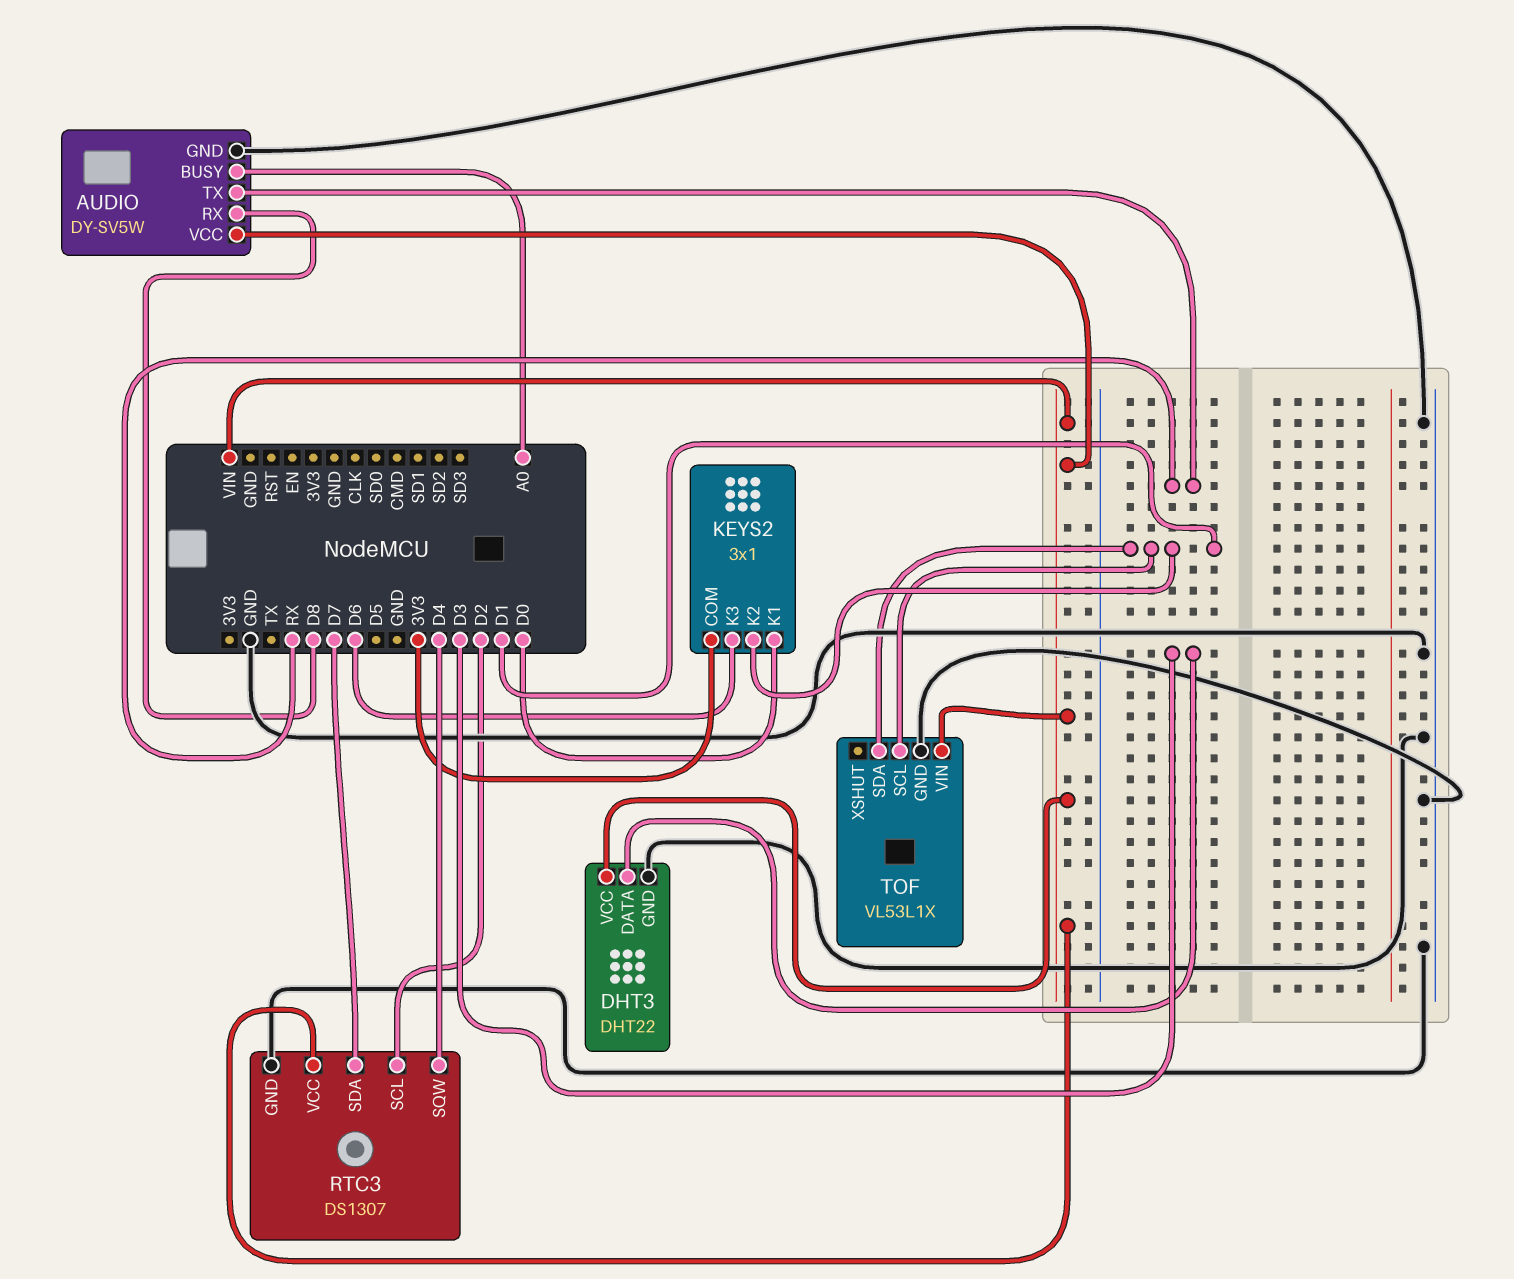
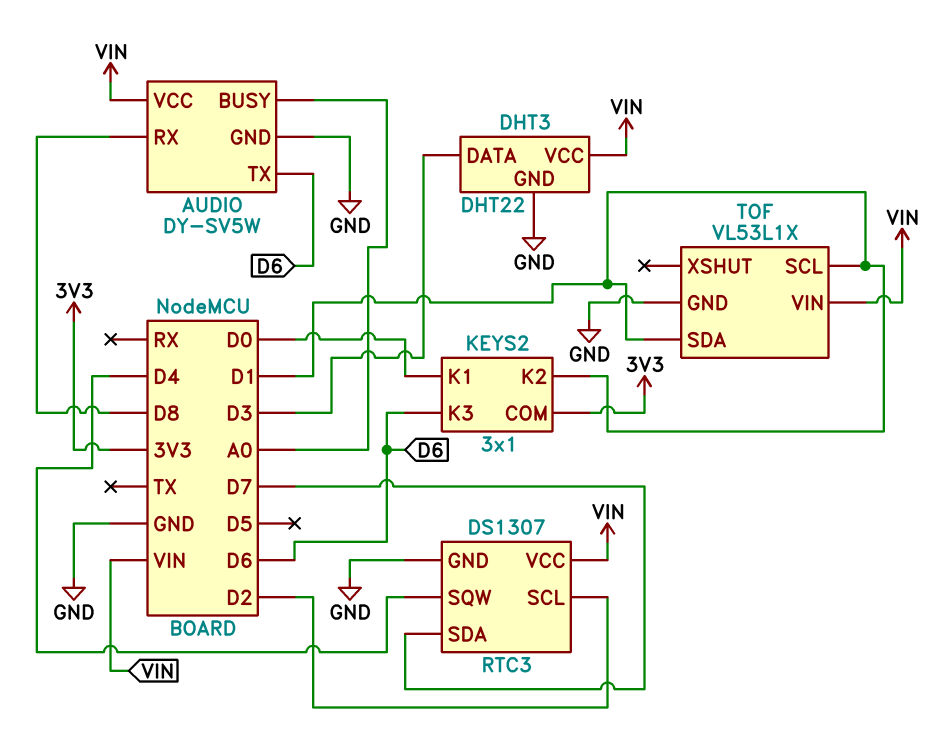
AUDIO pin TX: RX -> D6

